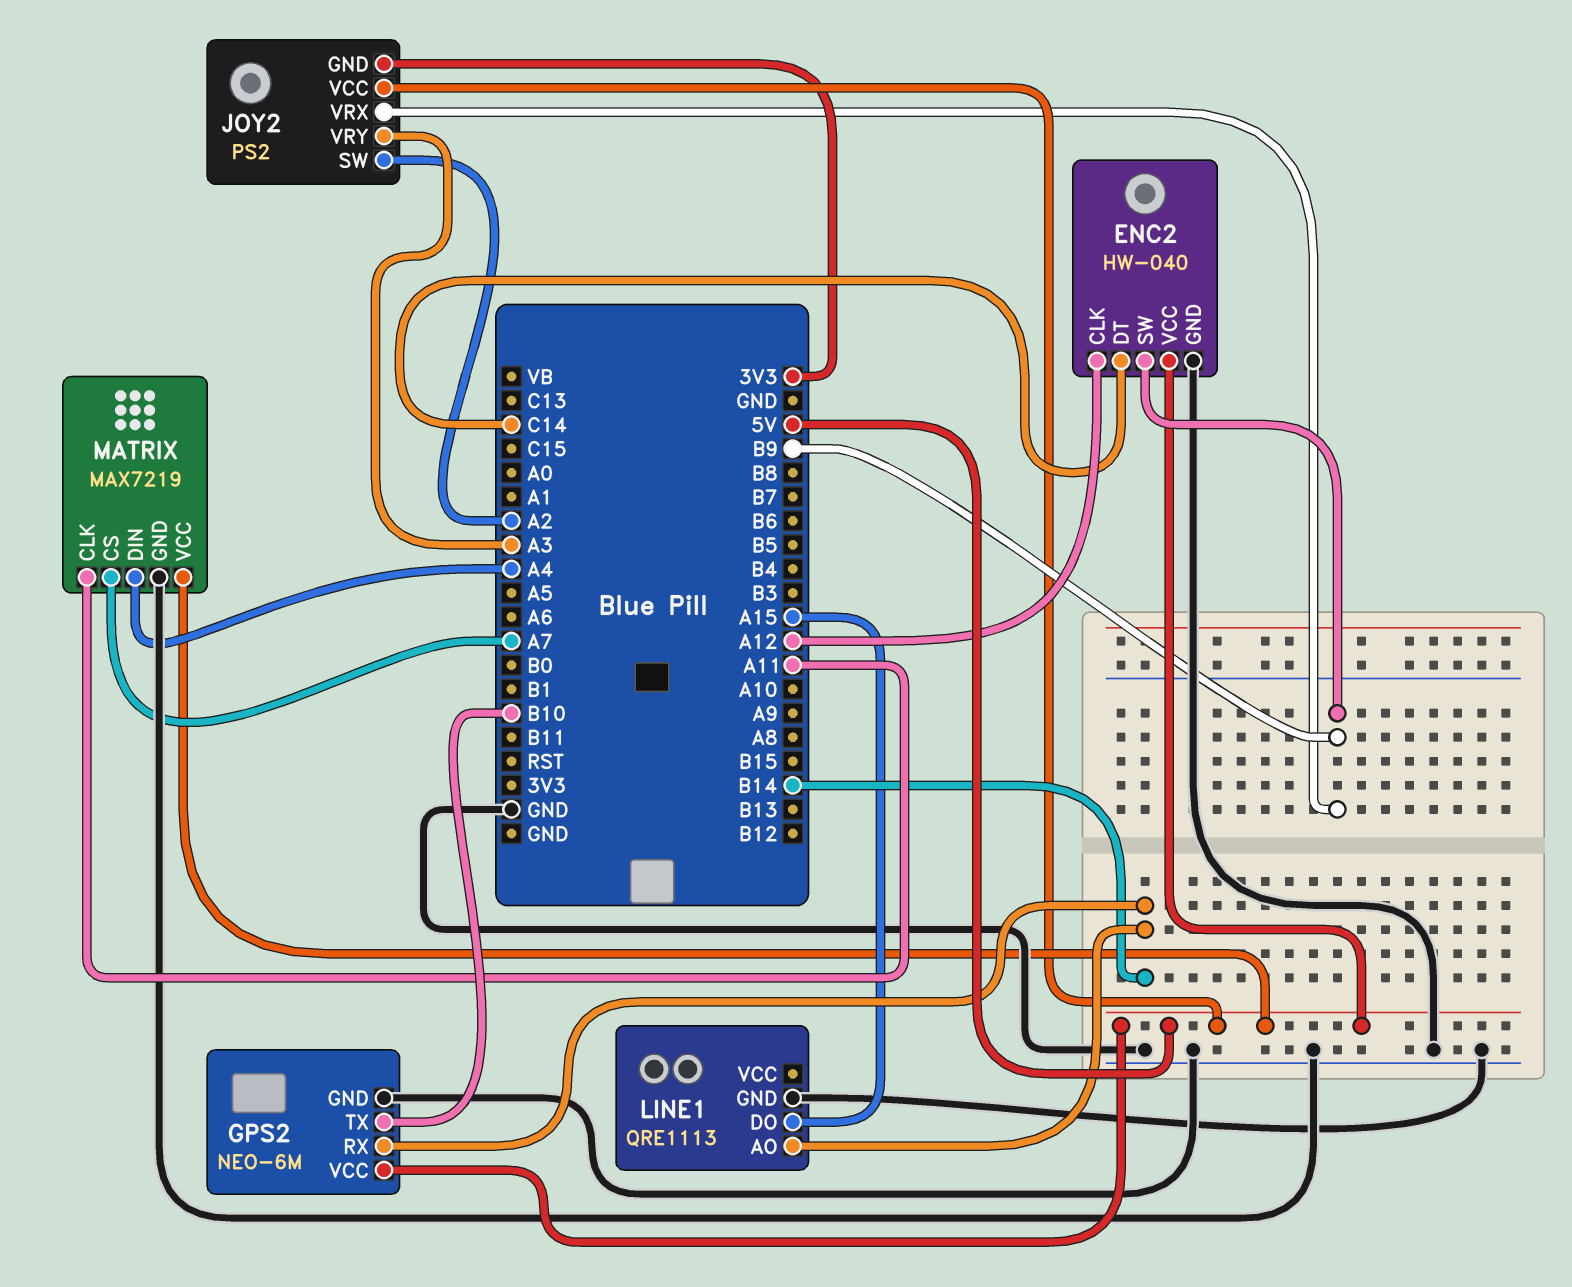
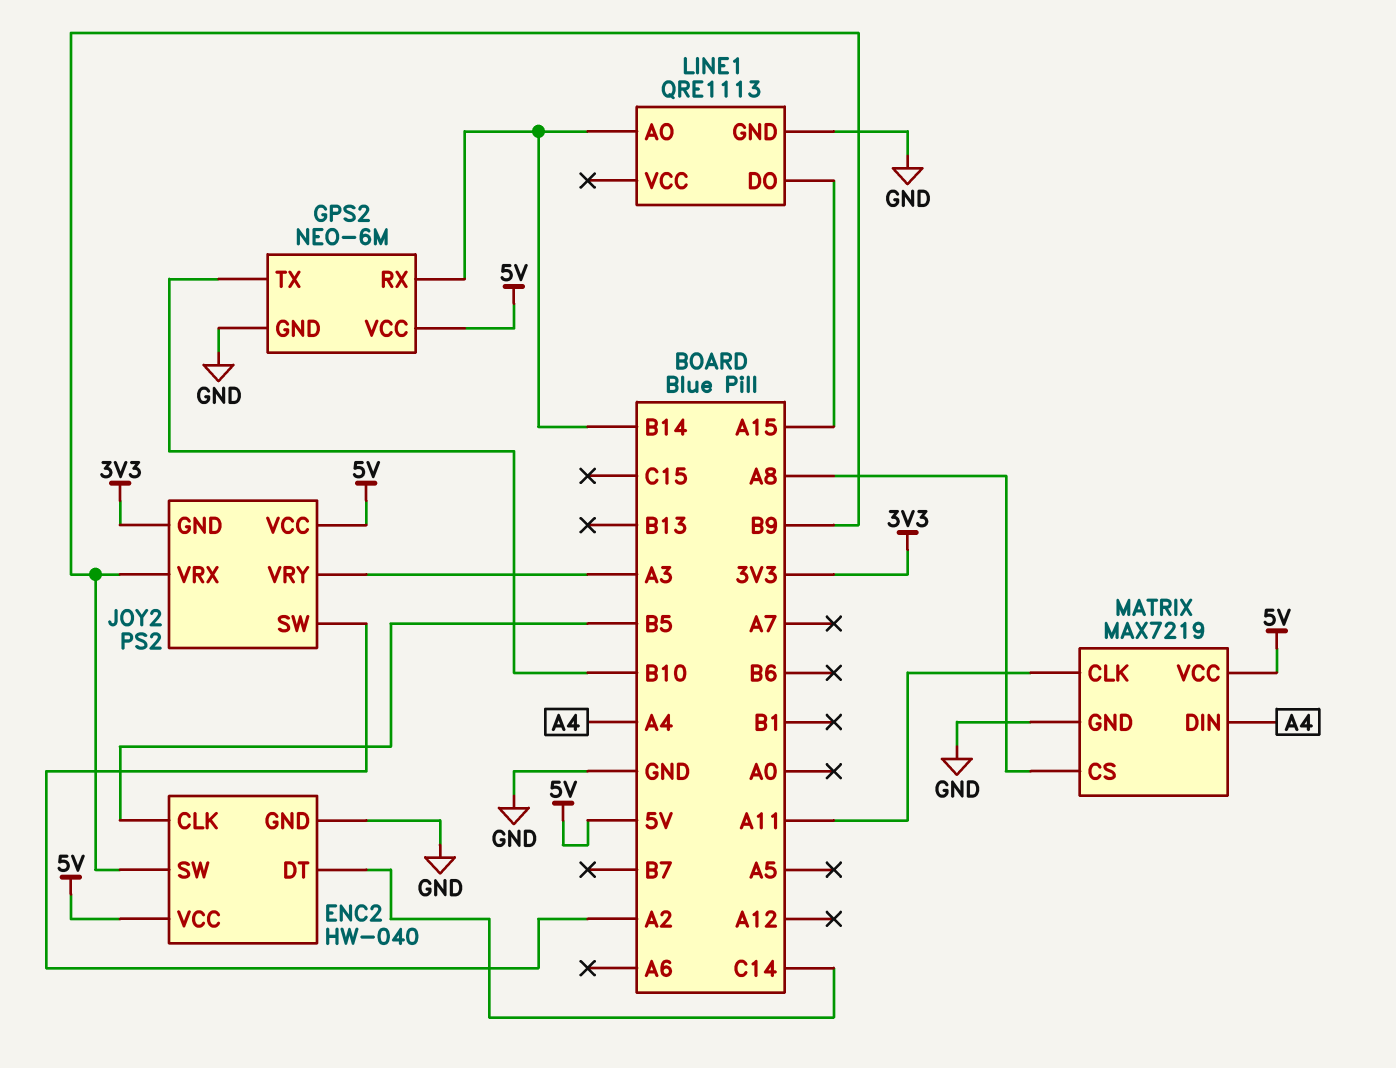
ENC2 pin CLK: A12 -> B5
MATRIX pin CS: A7 -> A8

